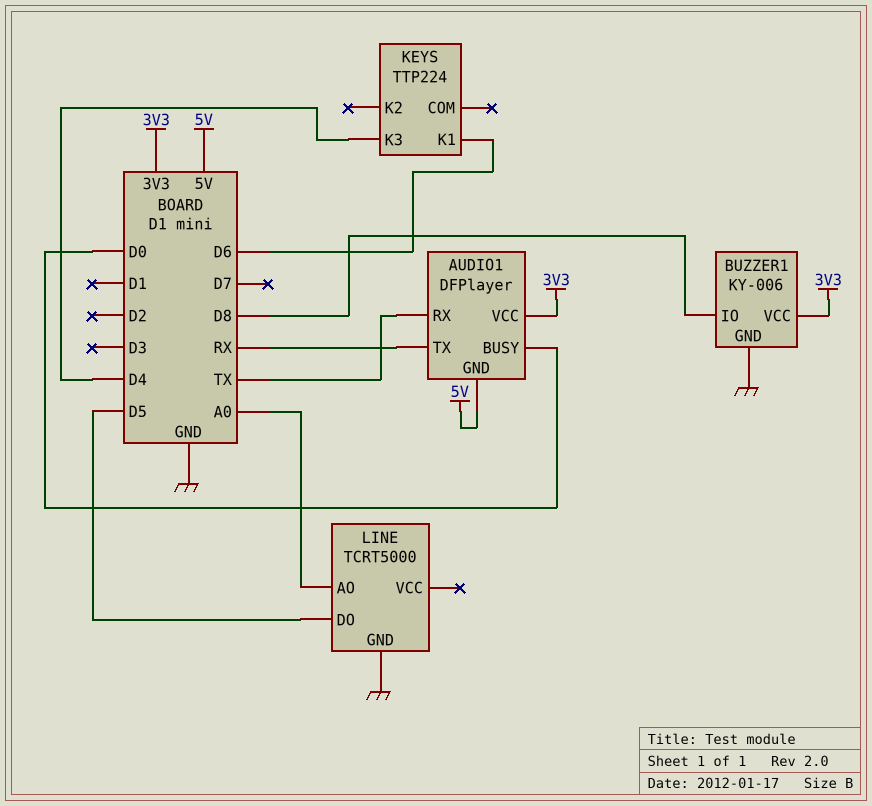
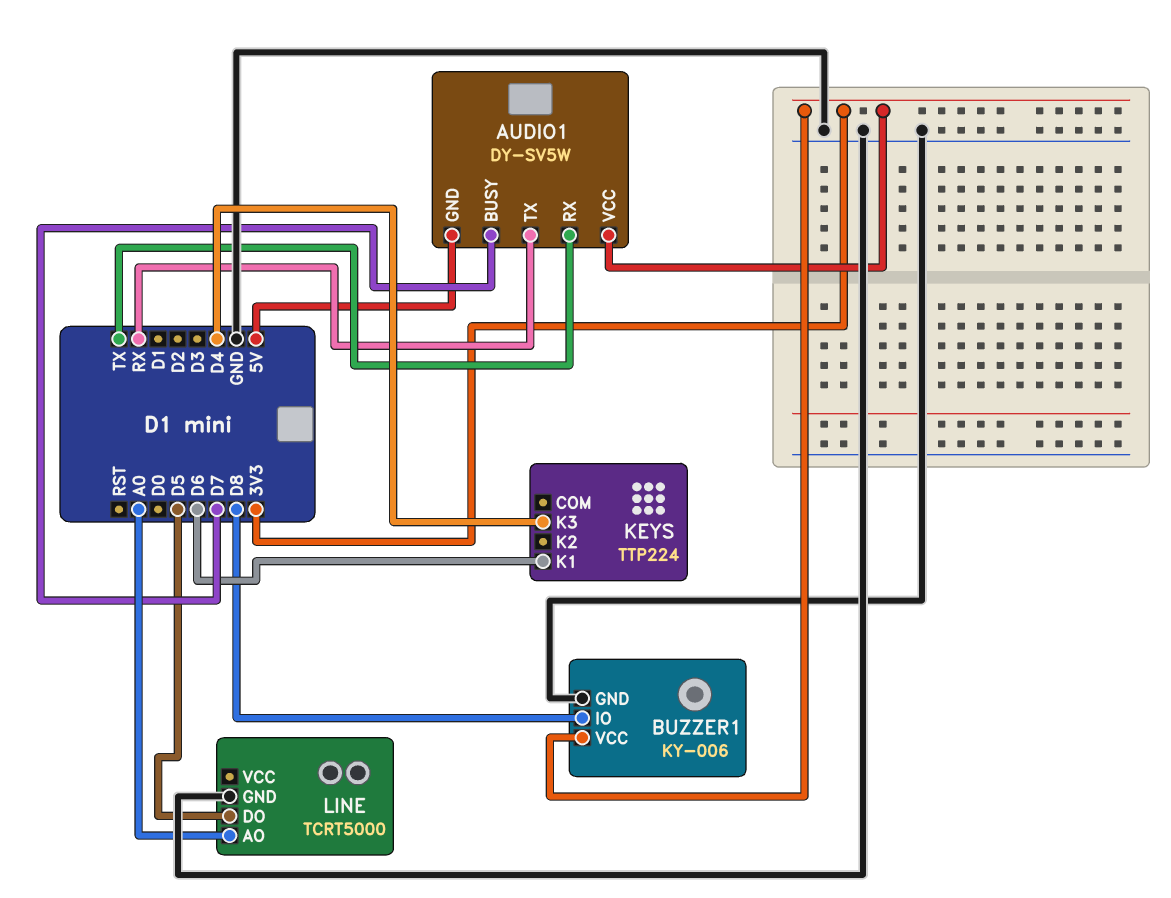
AUDIO1: DFPlayer -> DY-SV5W
AUDIO1 pin BUSY: D0 -> D7

